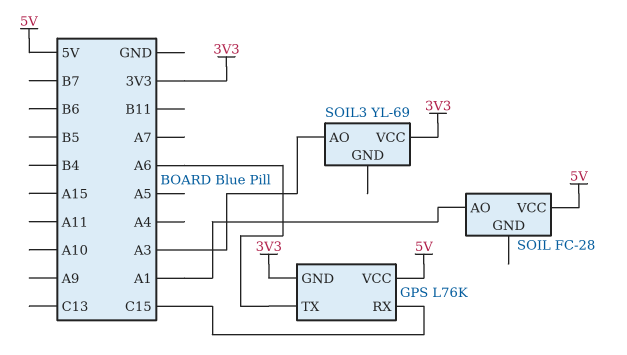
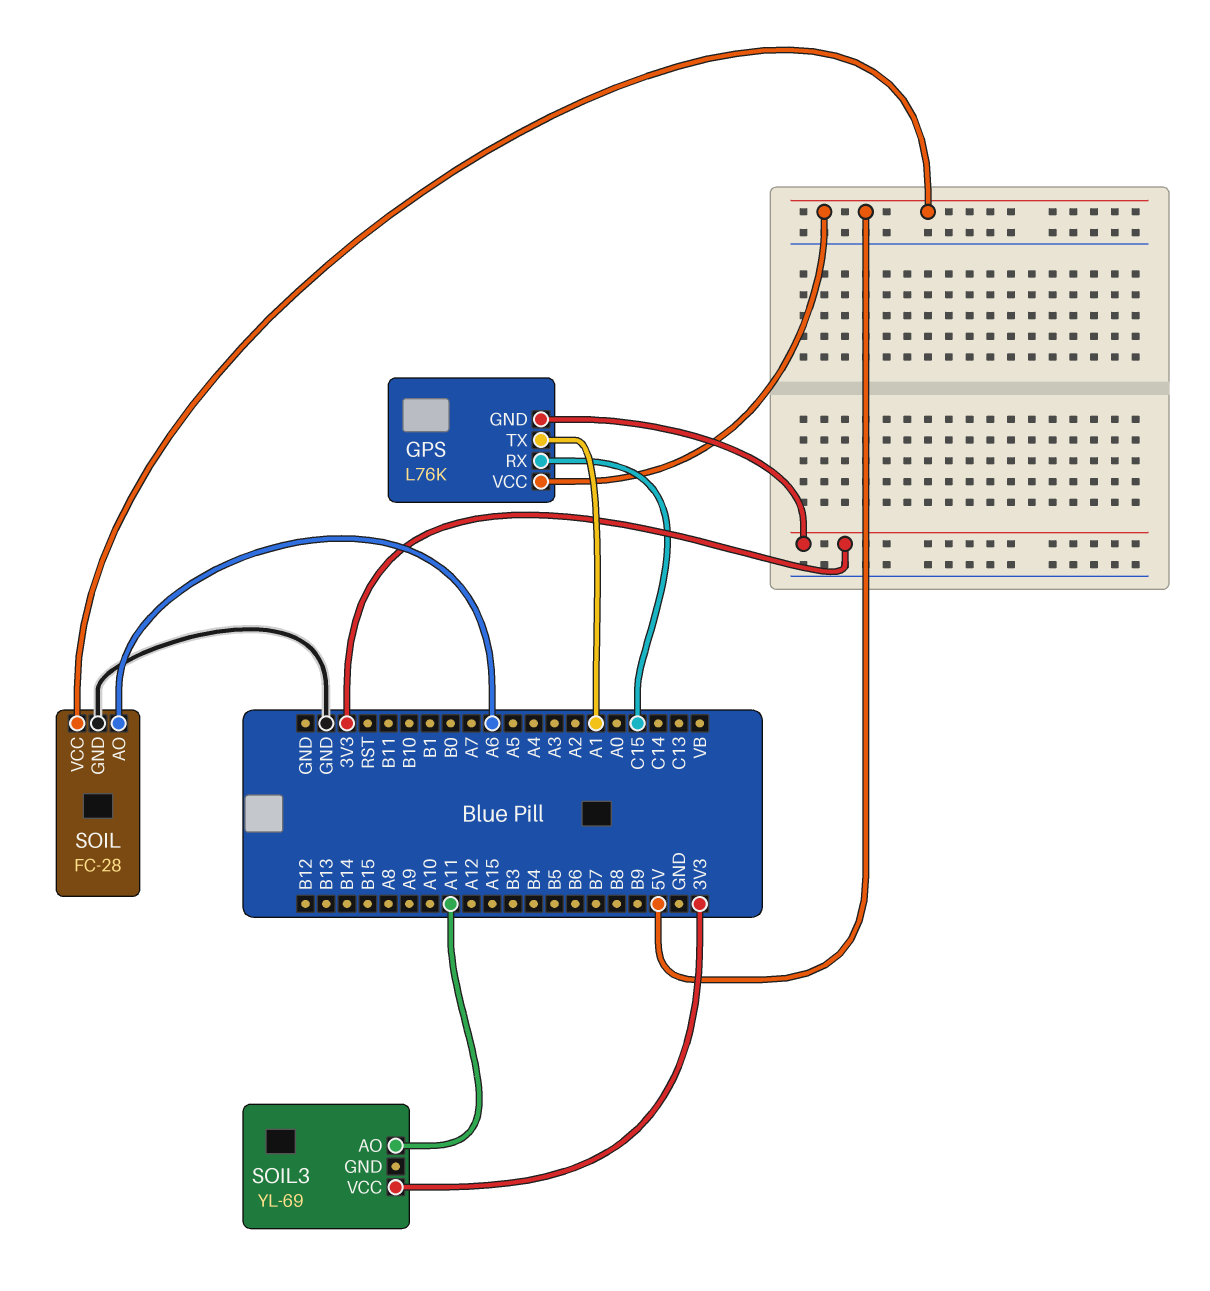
GPS pin TX: A6 -> A1
SOIL pin AO: A1 -> A6
SOIL pin GND: none -> GND
SOIL3 pin AO: A3 -> A11

